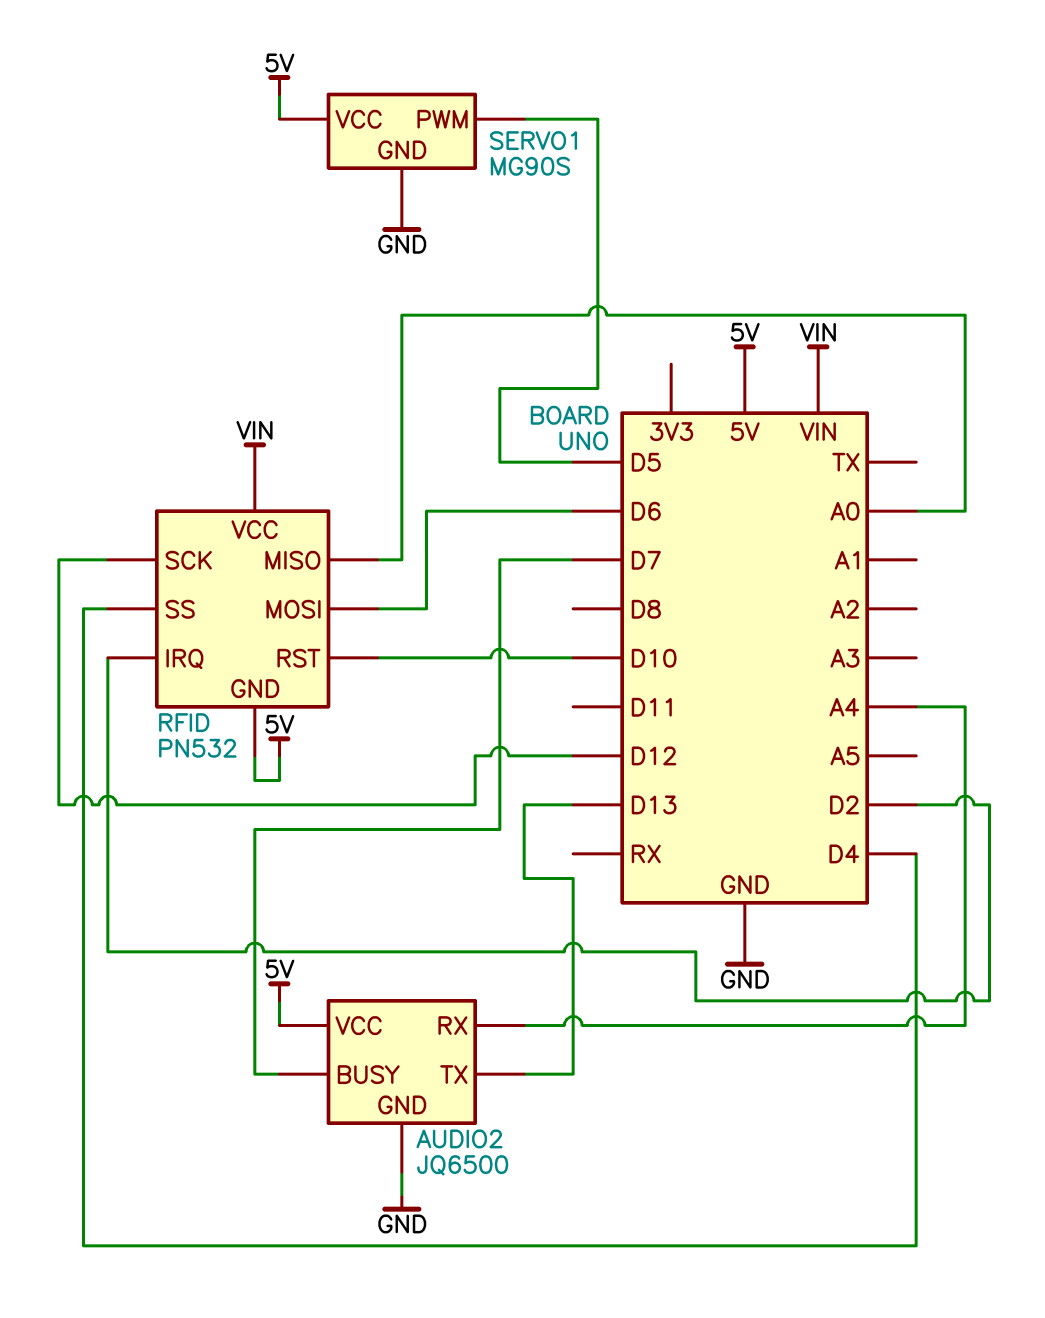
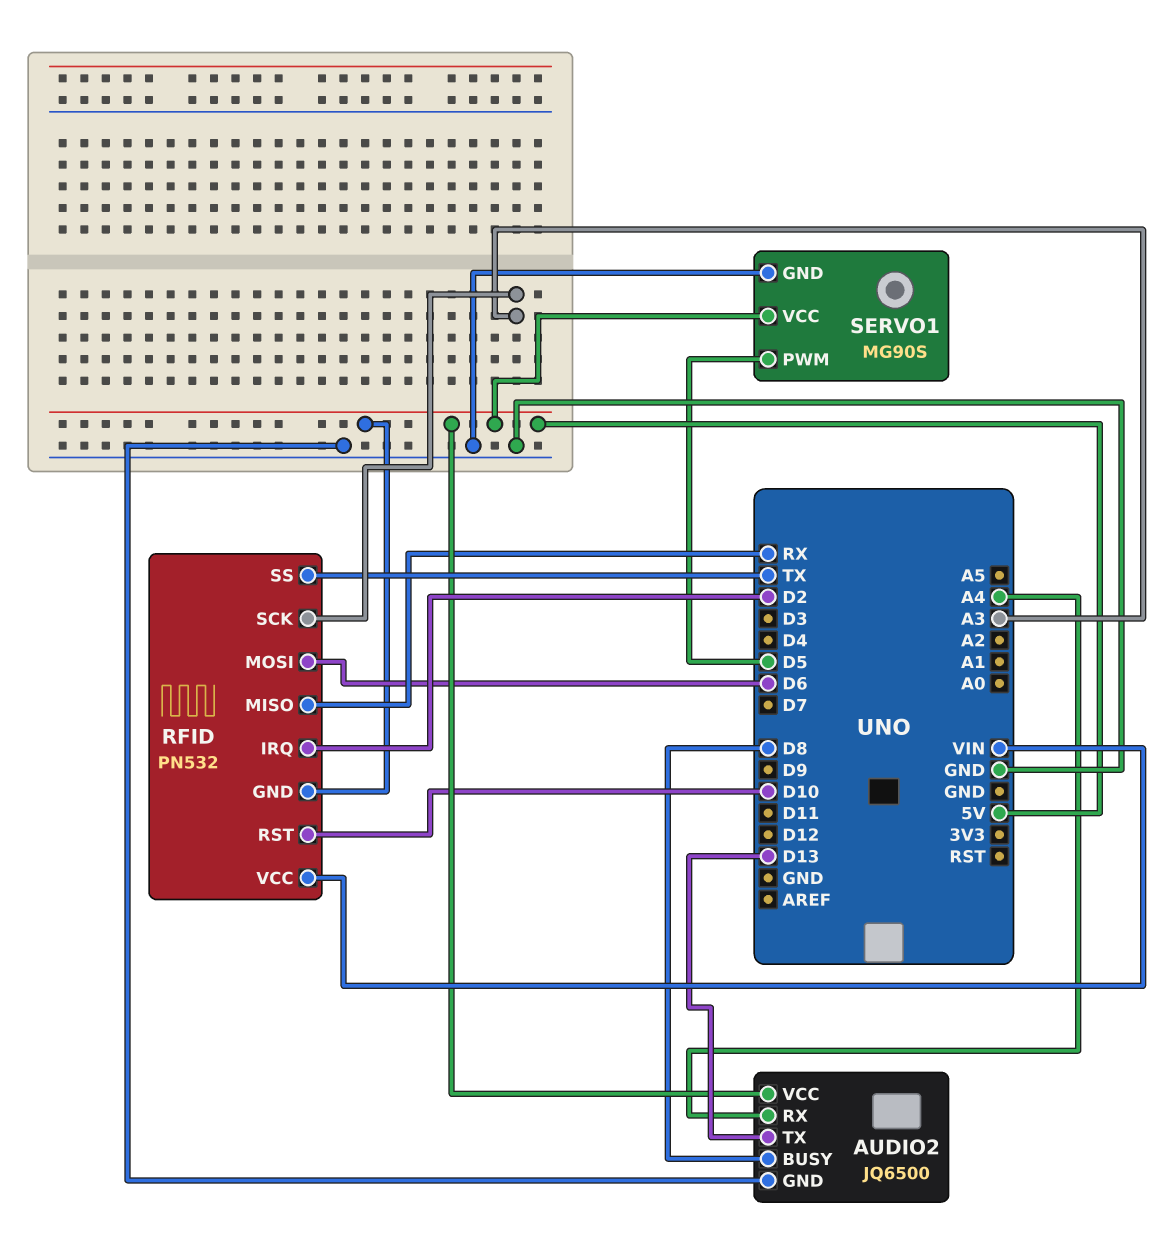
AUDIO2 pin BUSY: D7 -> D8
RFID pin MISO: A0 -> RX
RFID pin SCK: D12 -> A3
RFID pin SS: D4 -> TX

